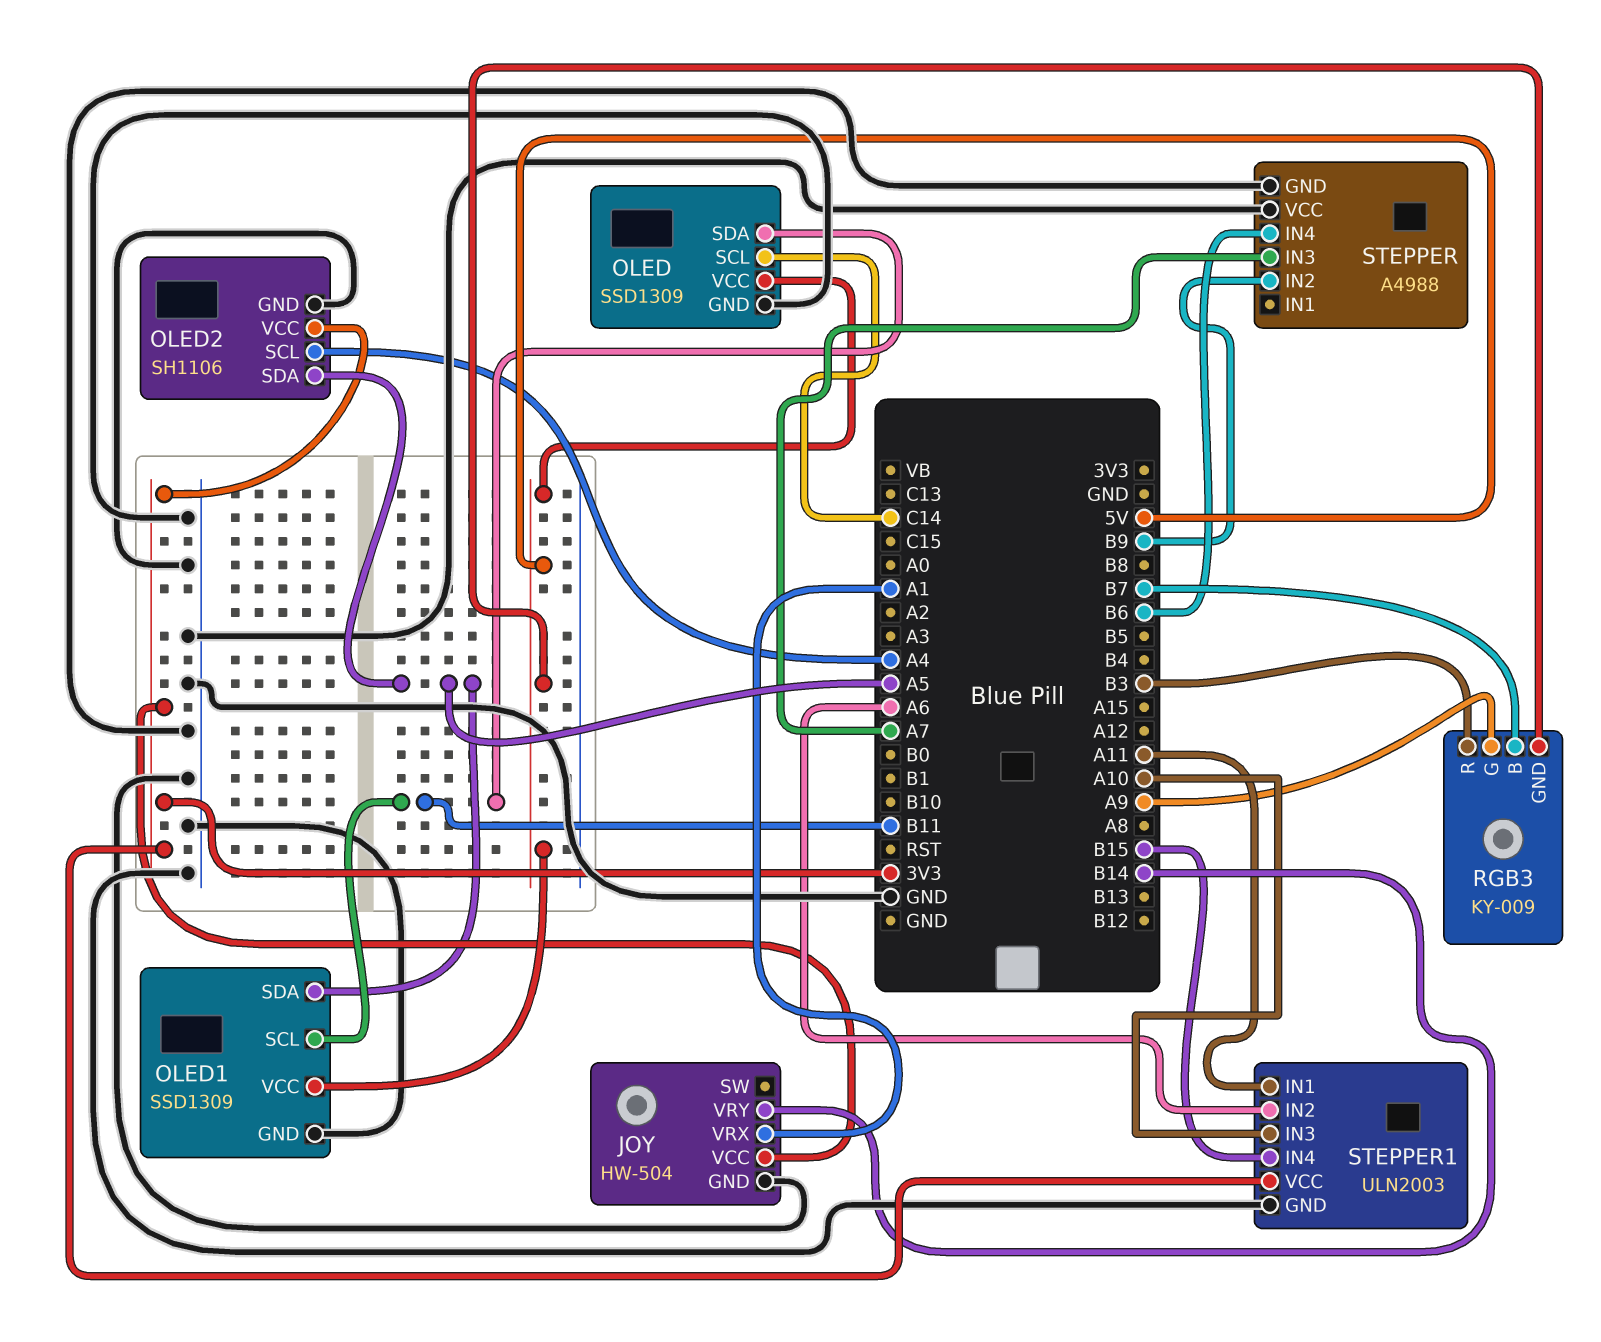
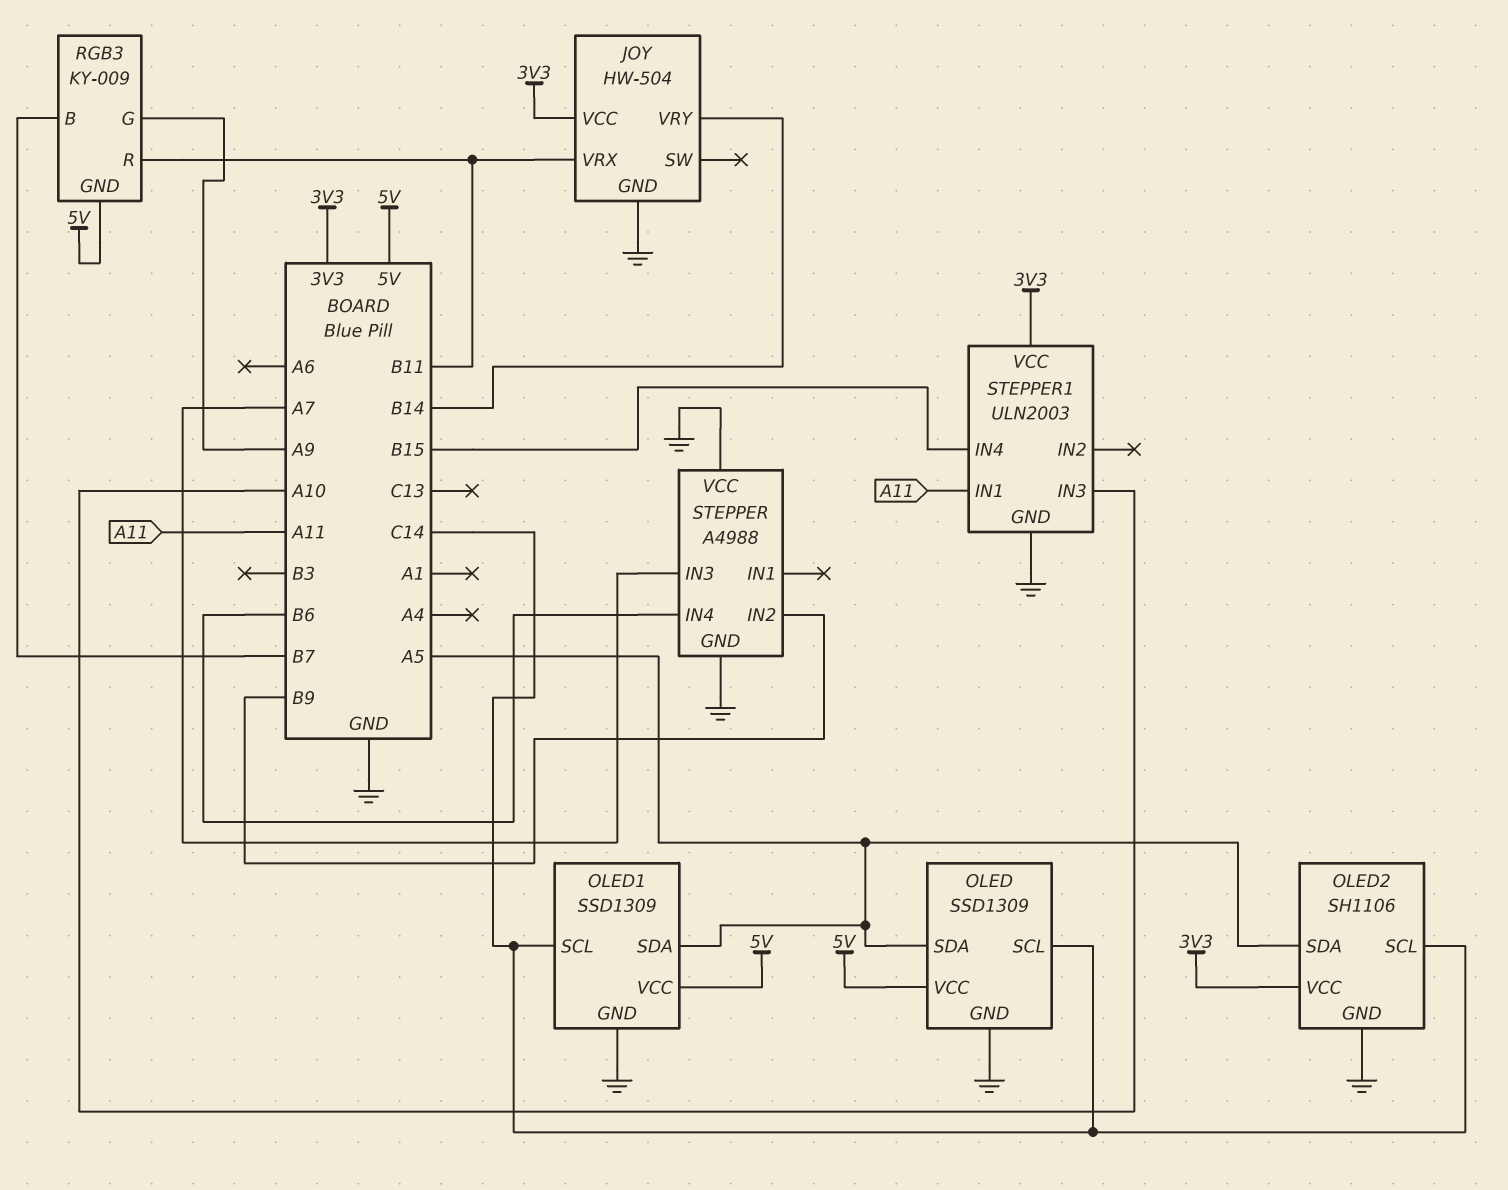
JOY pin VRX: A1 -> B11
OLED pin SDA: B11 -> A5
OLED1 pin SCL: B11 -> C14
OLED2 pin SCL: A4 -> C14
RGB3 pin R: B3 -> B11
STEPPER1 pin IN2: A6 -> none

